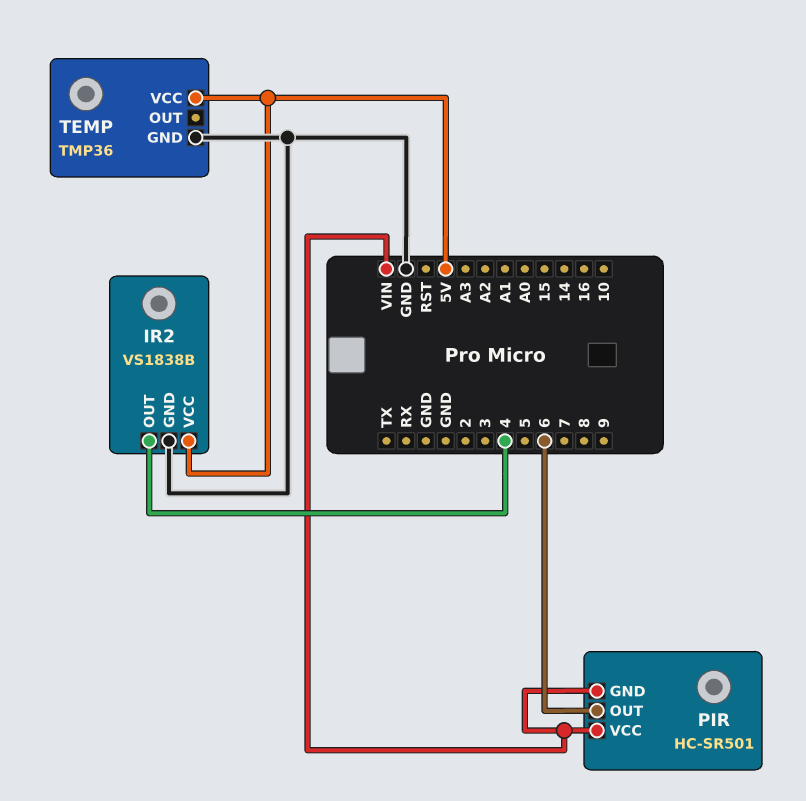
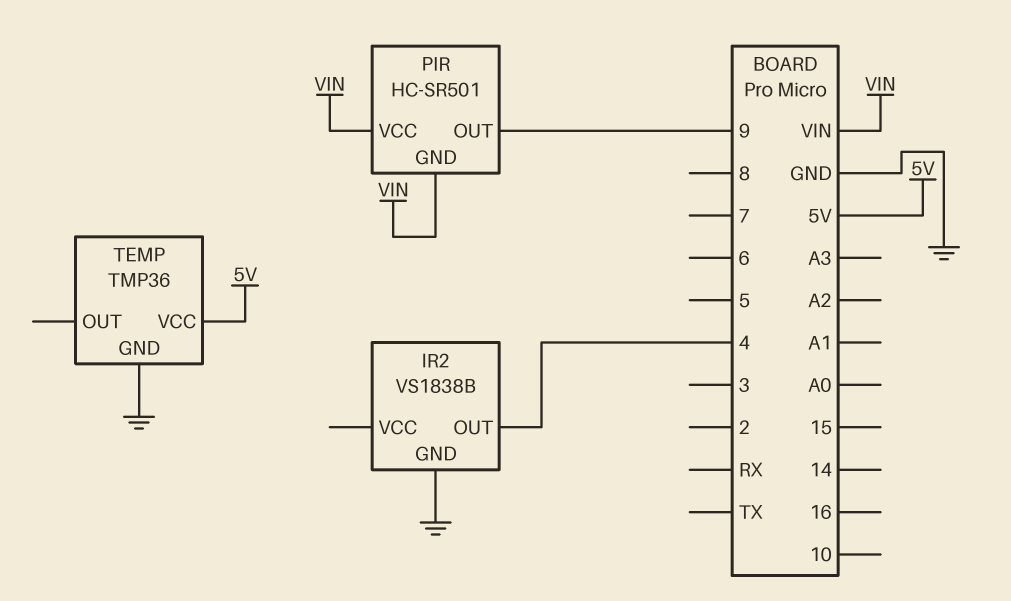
IR2 pin VCC: 5V -> none
PIR pin OUT: 6 -> 9

